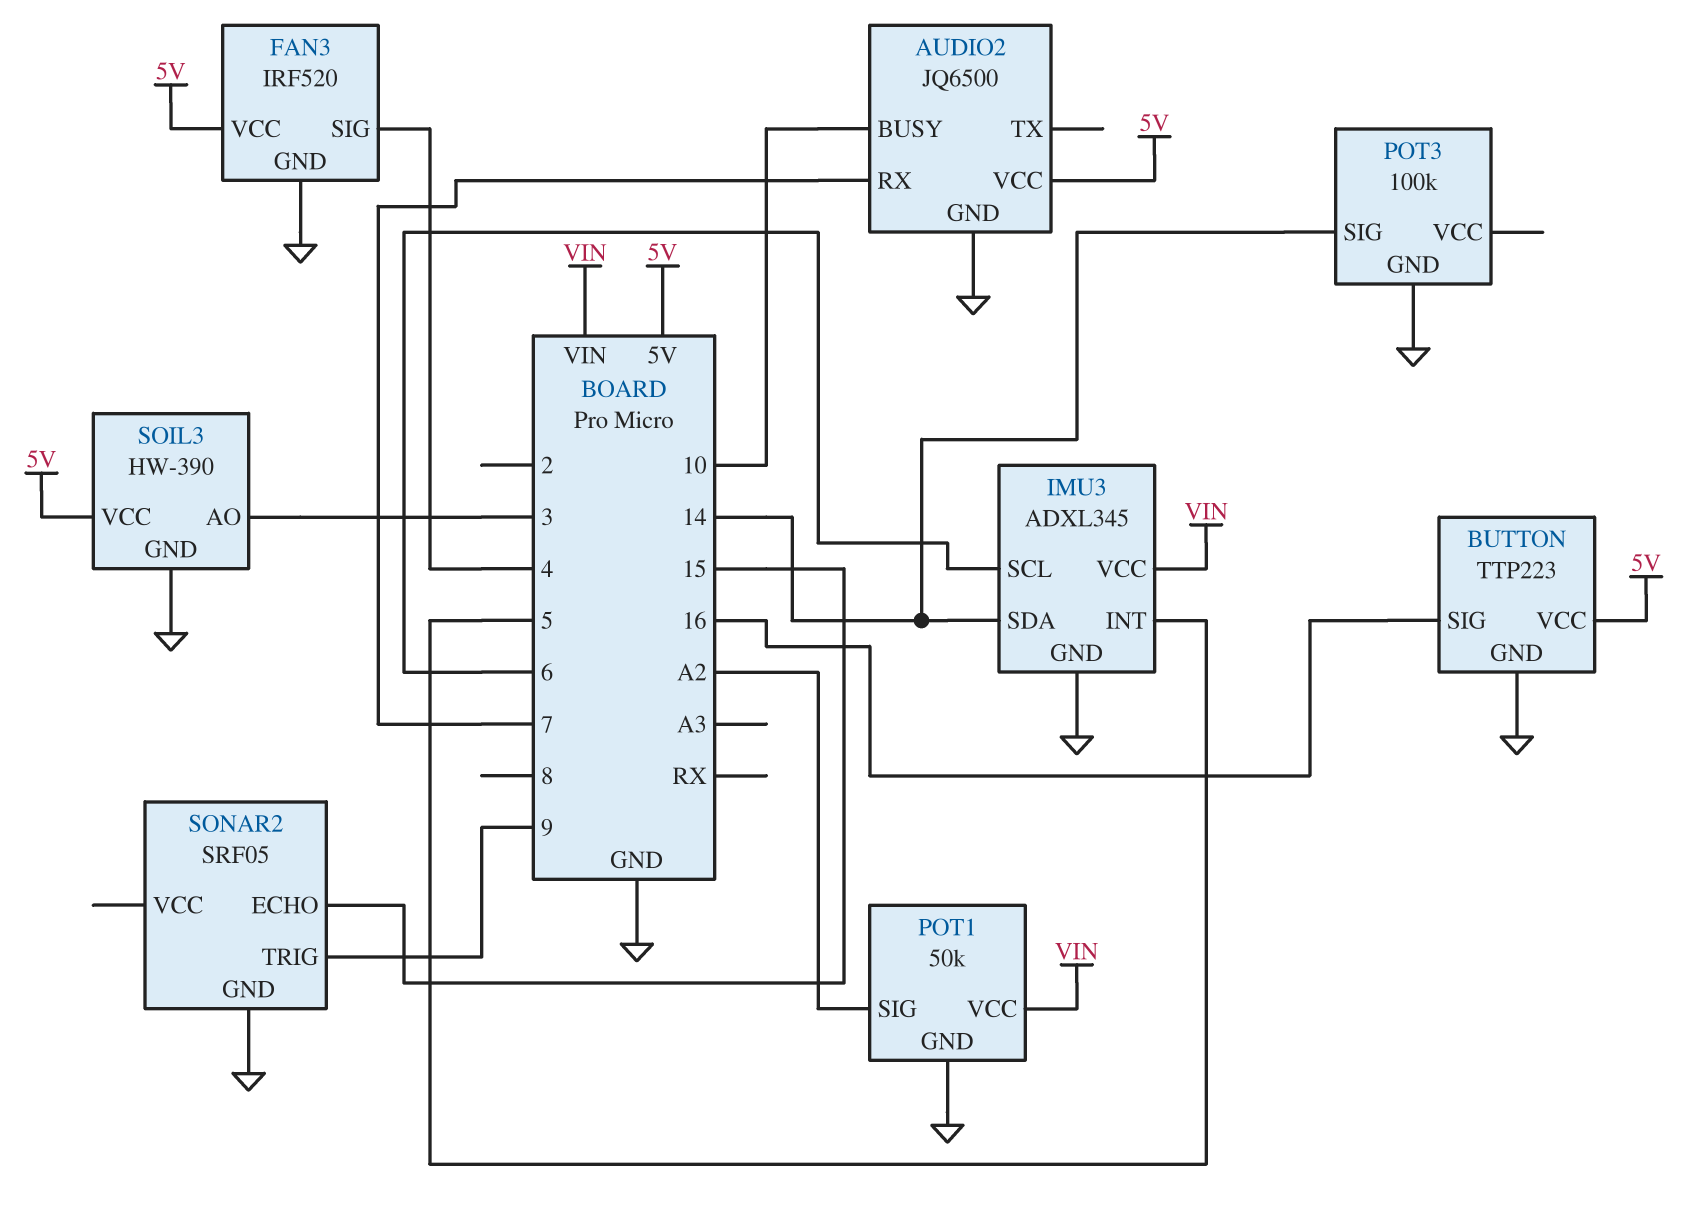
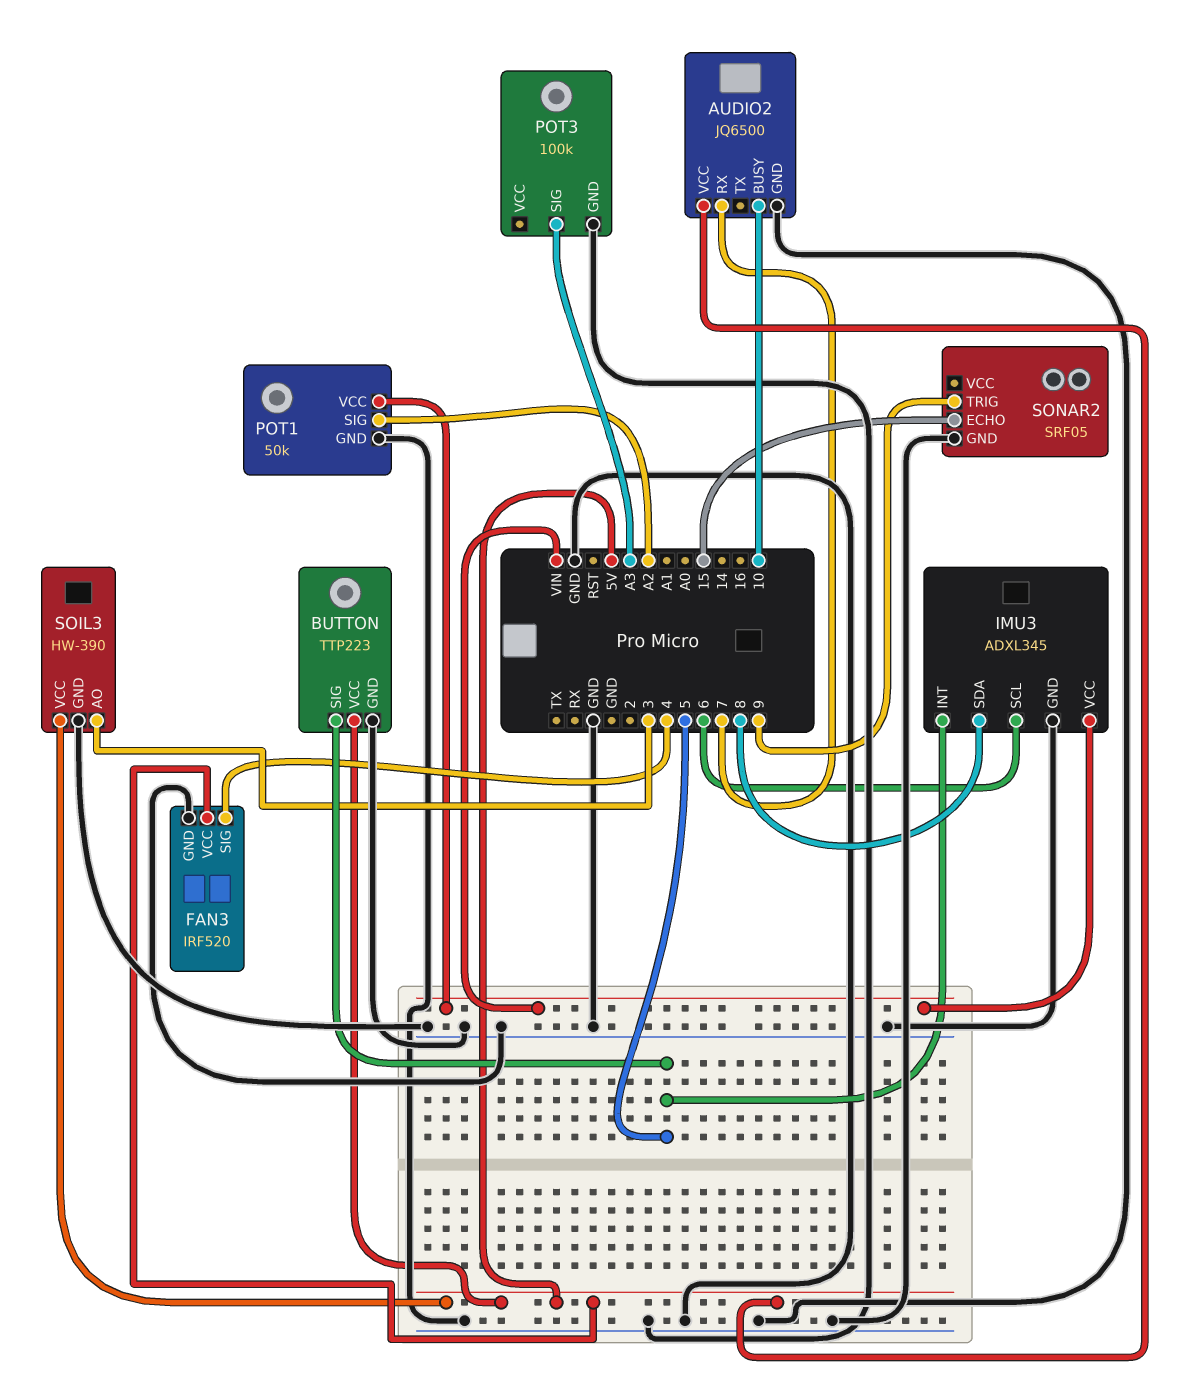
BUTTON pin SIG: 16 -> 5
IMU3 pin SDA: 14 -> 8
POT3 pin SIG: 14 -> A3

